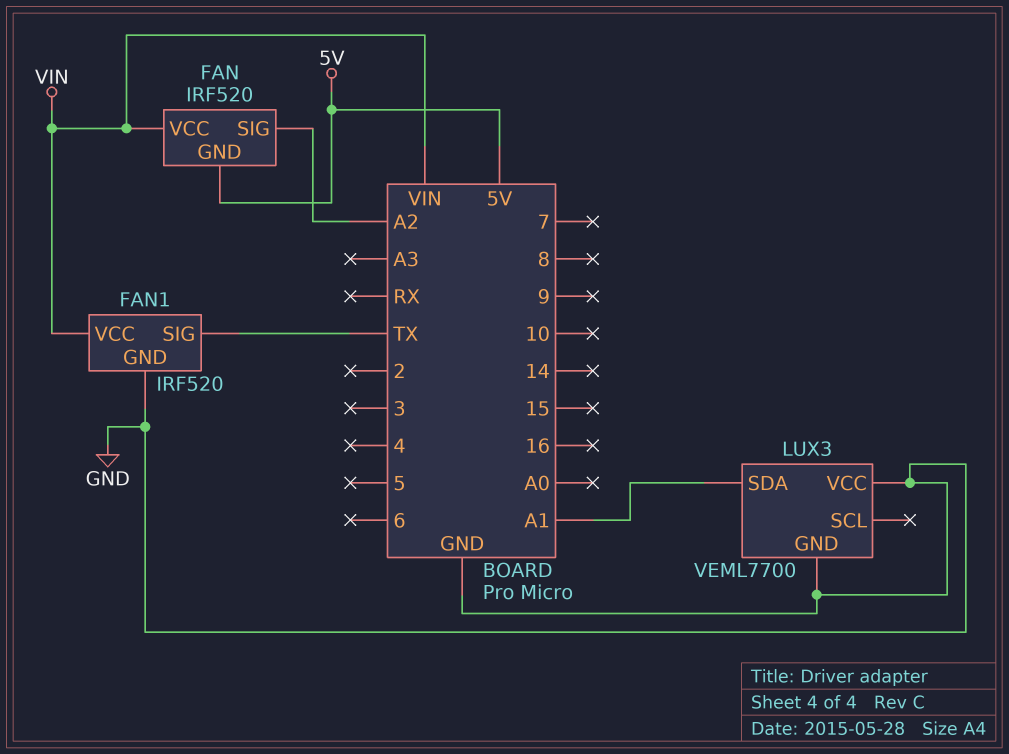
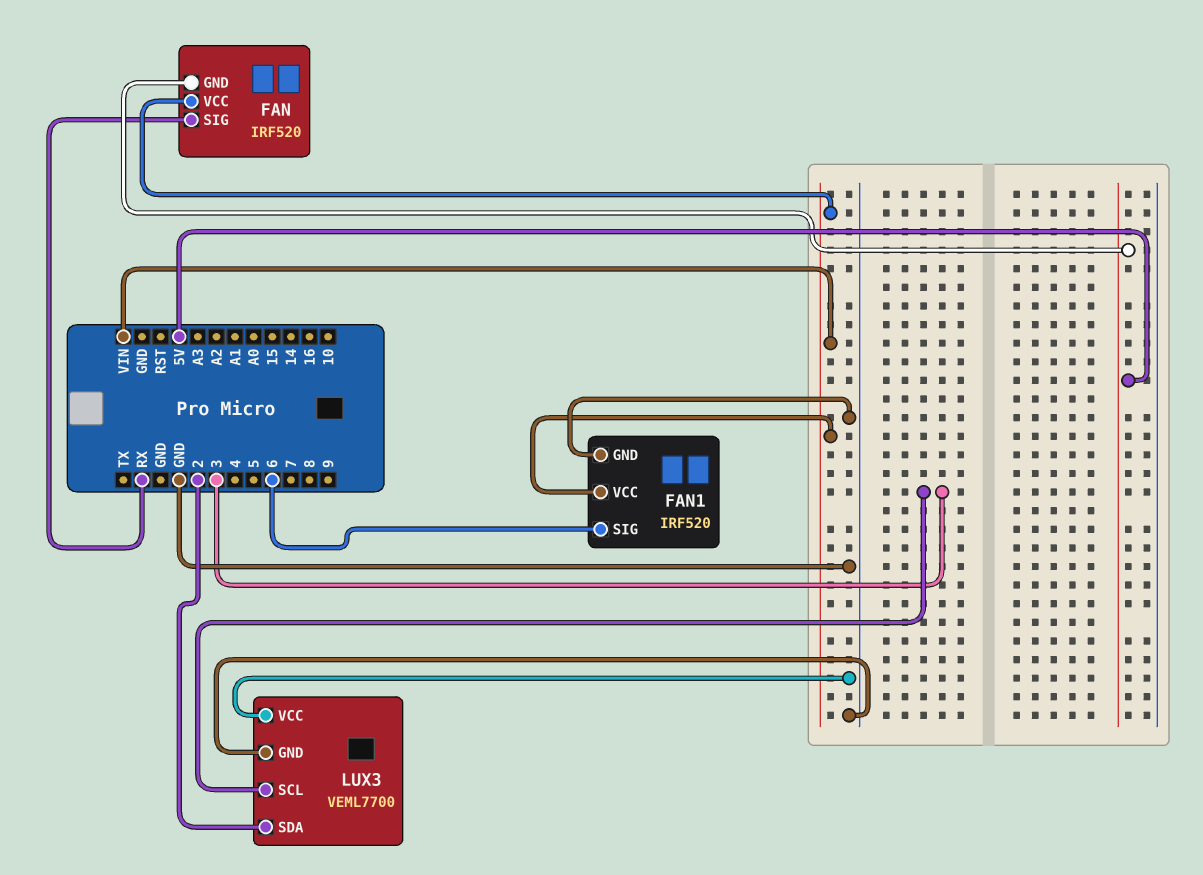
FAN pin SIG: A2 -> RX
FAN1 pin SIG: TX -> 6
LUX3 pin SCL: none -> 3
LUX3 pin SDA: A1 -> 2

